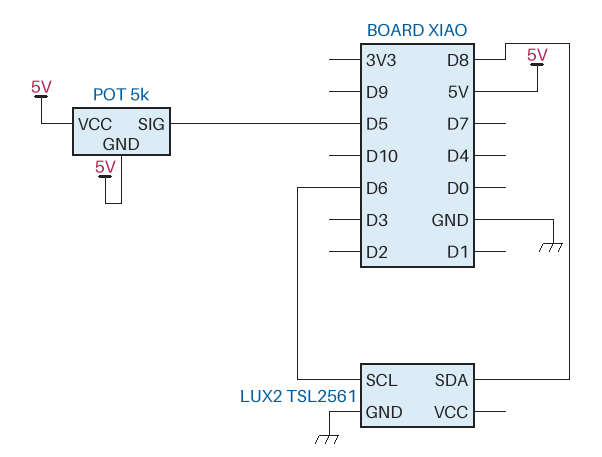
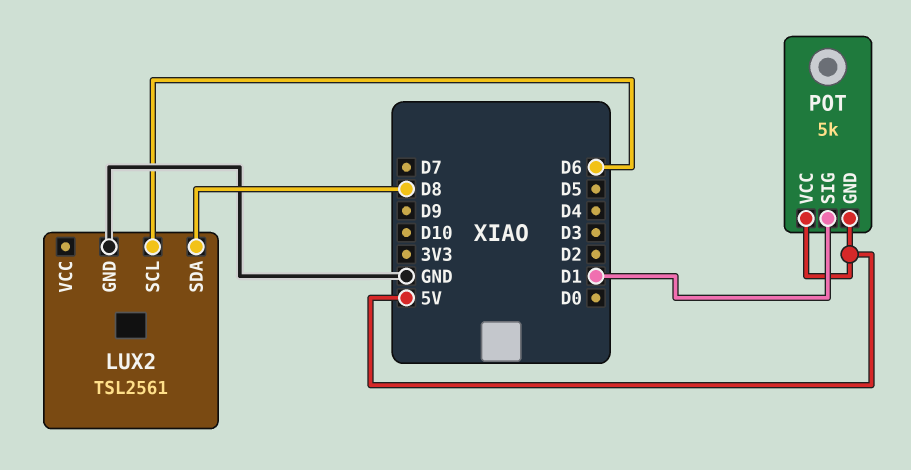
POT pin SIG: D5 -> D1

